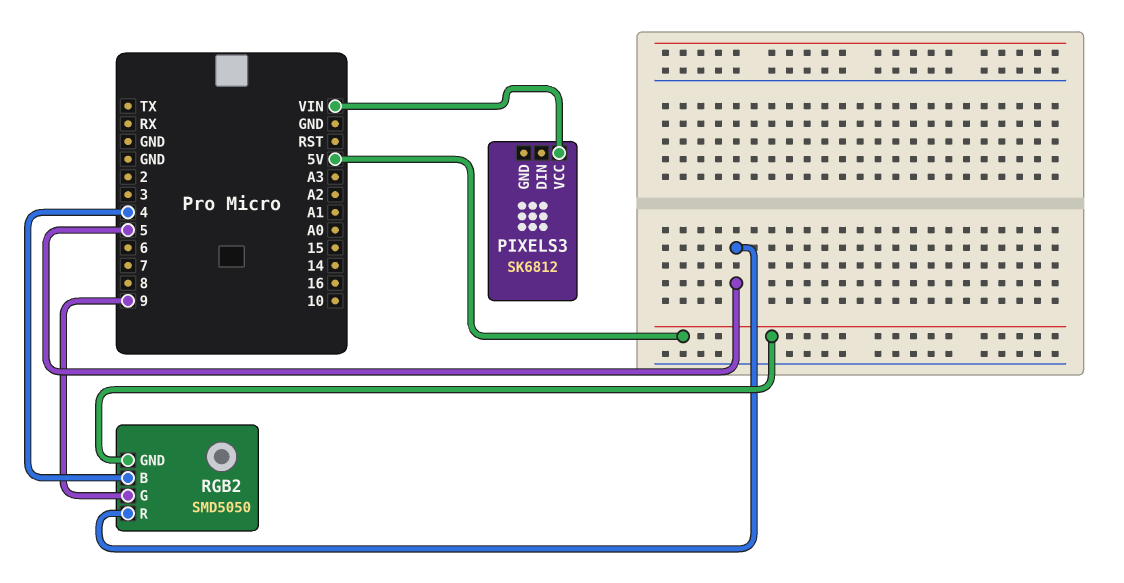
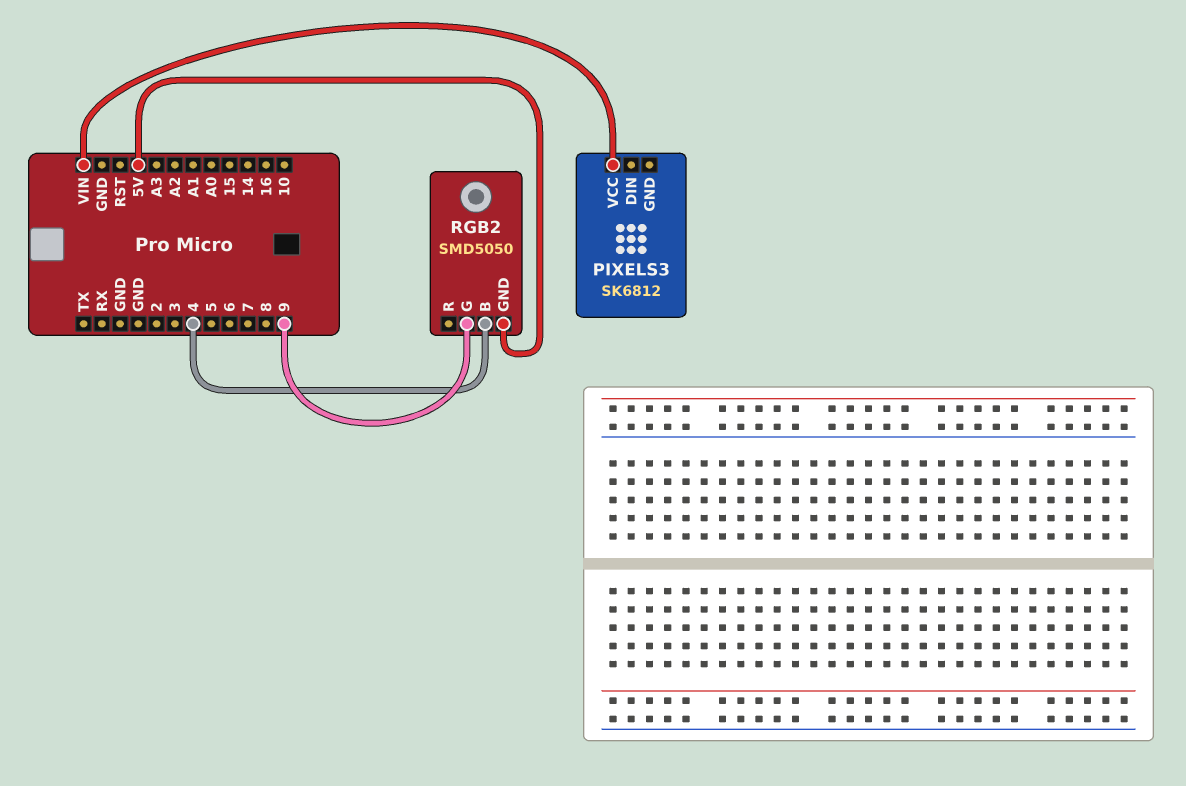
RGB2 pin R: 5 -> none

